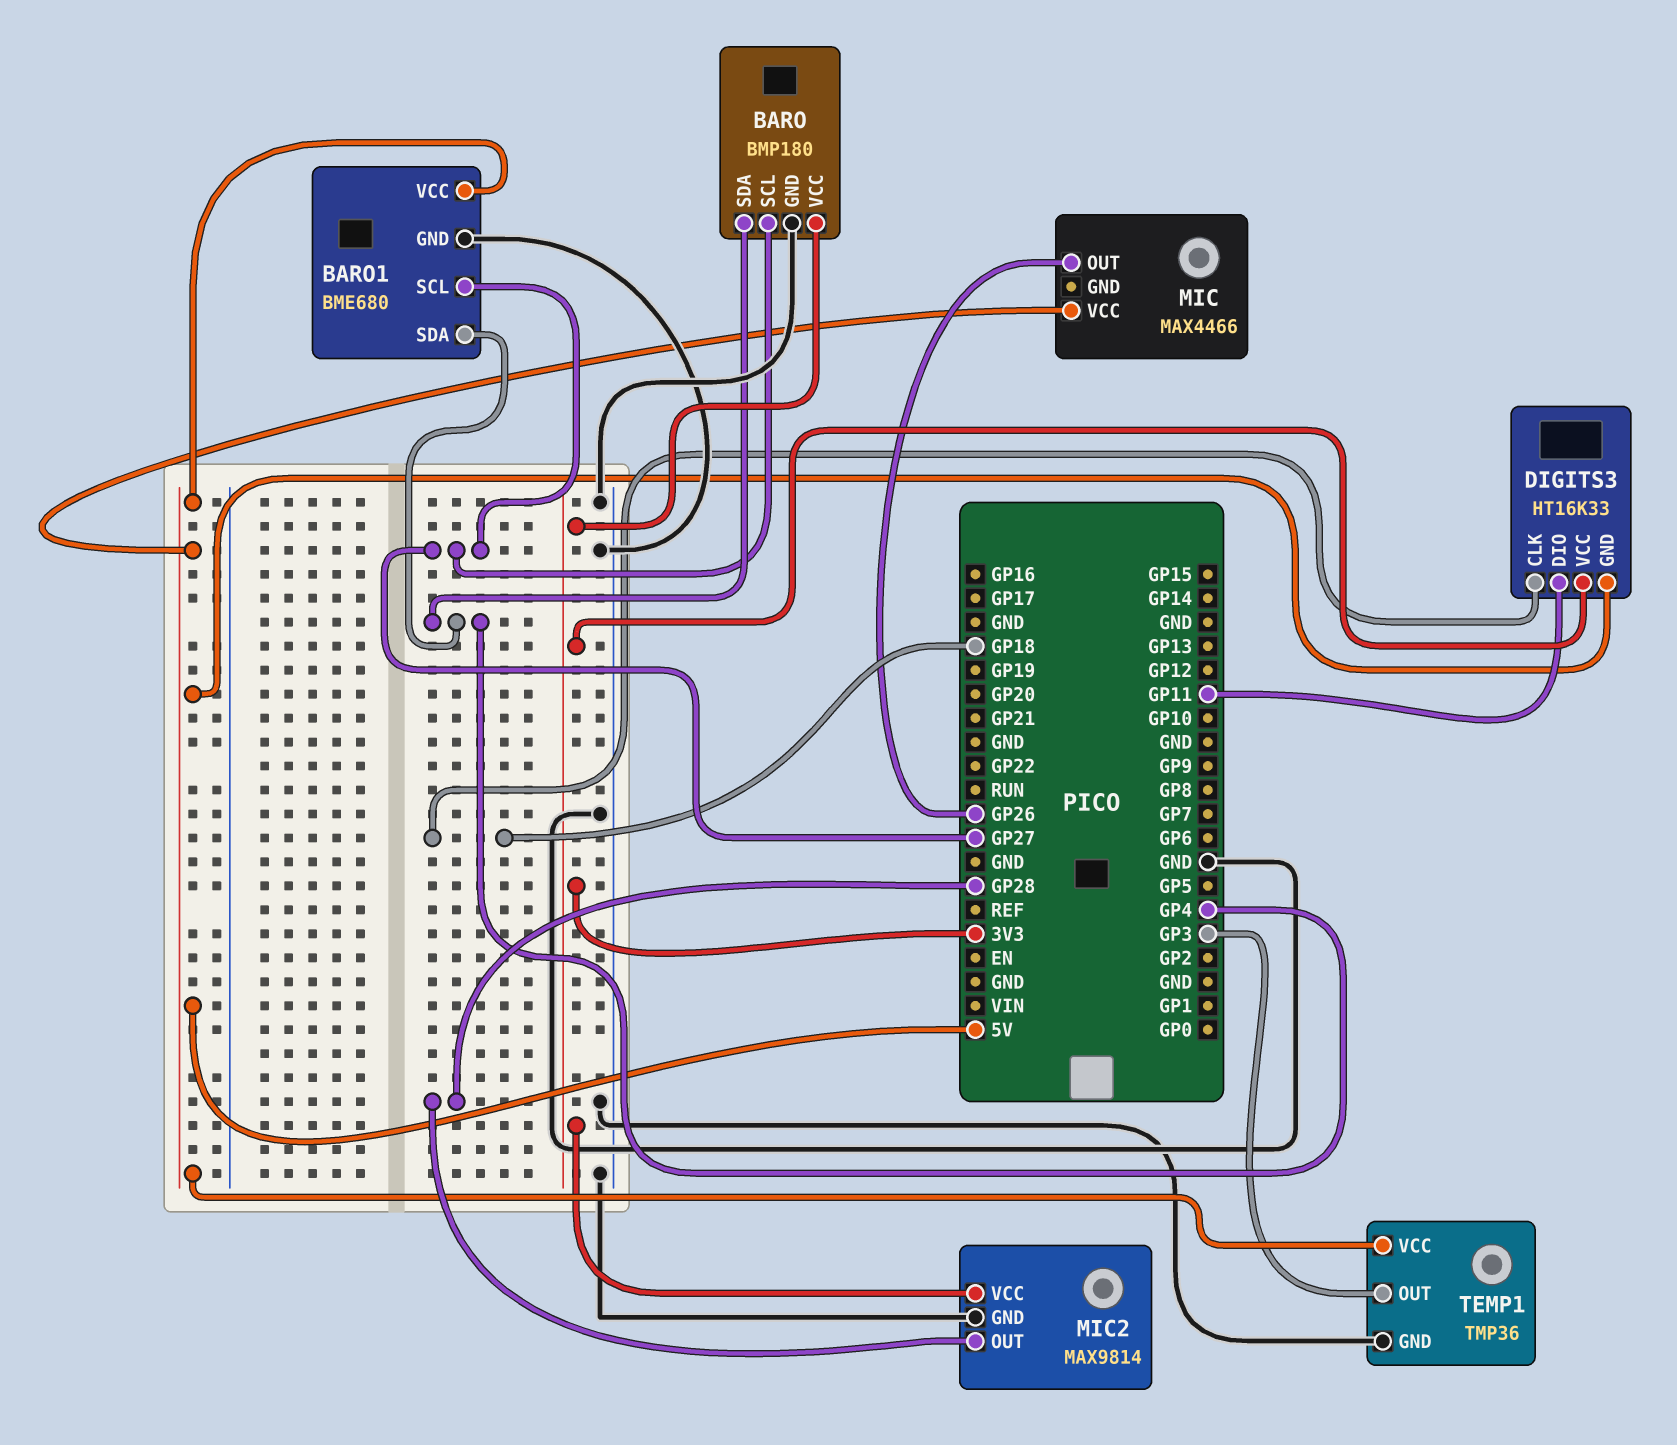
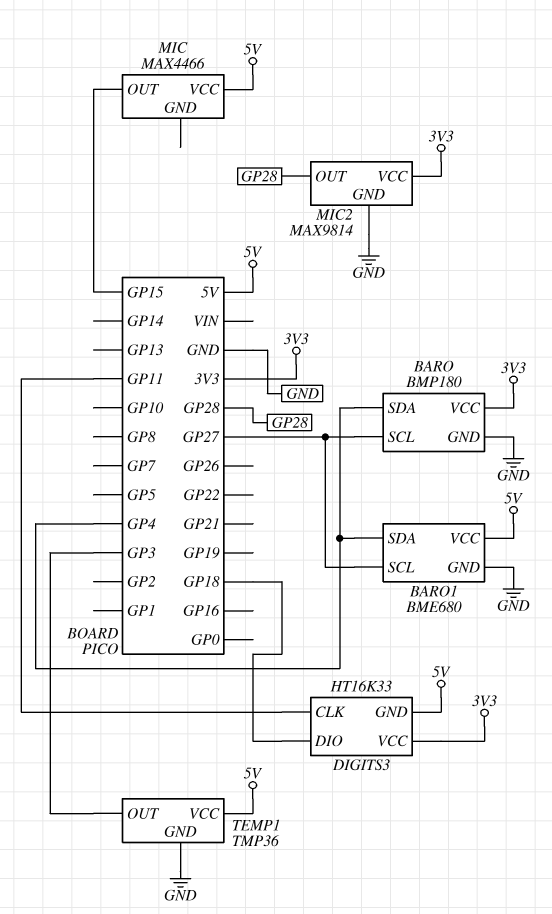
DIGITS3 pin CLK: GP18 -> GP11
DIGITS3 pin DIO: GP11 -> GP18
MIC pin OUT: GP26 -> GP15

